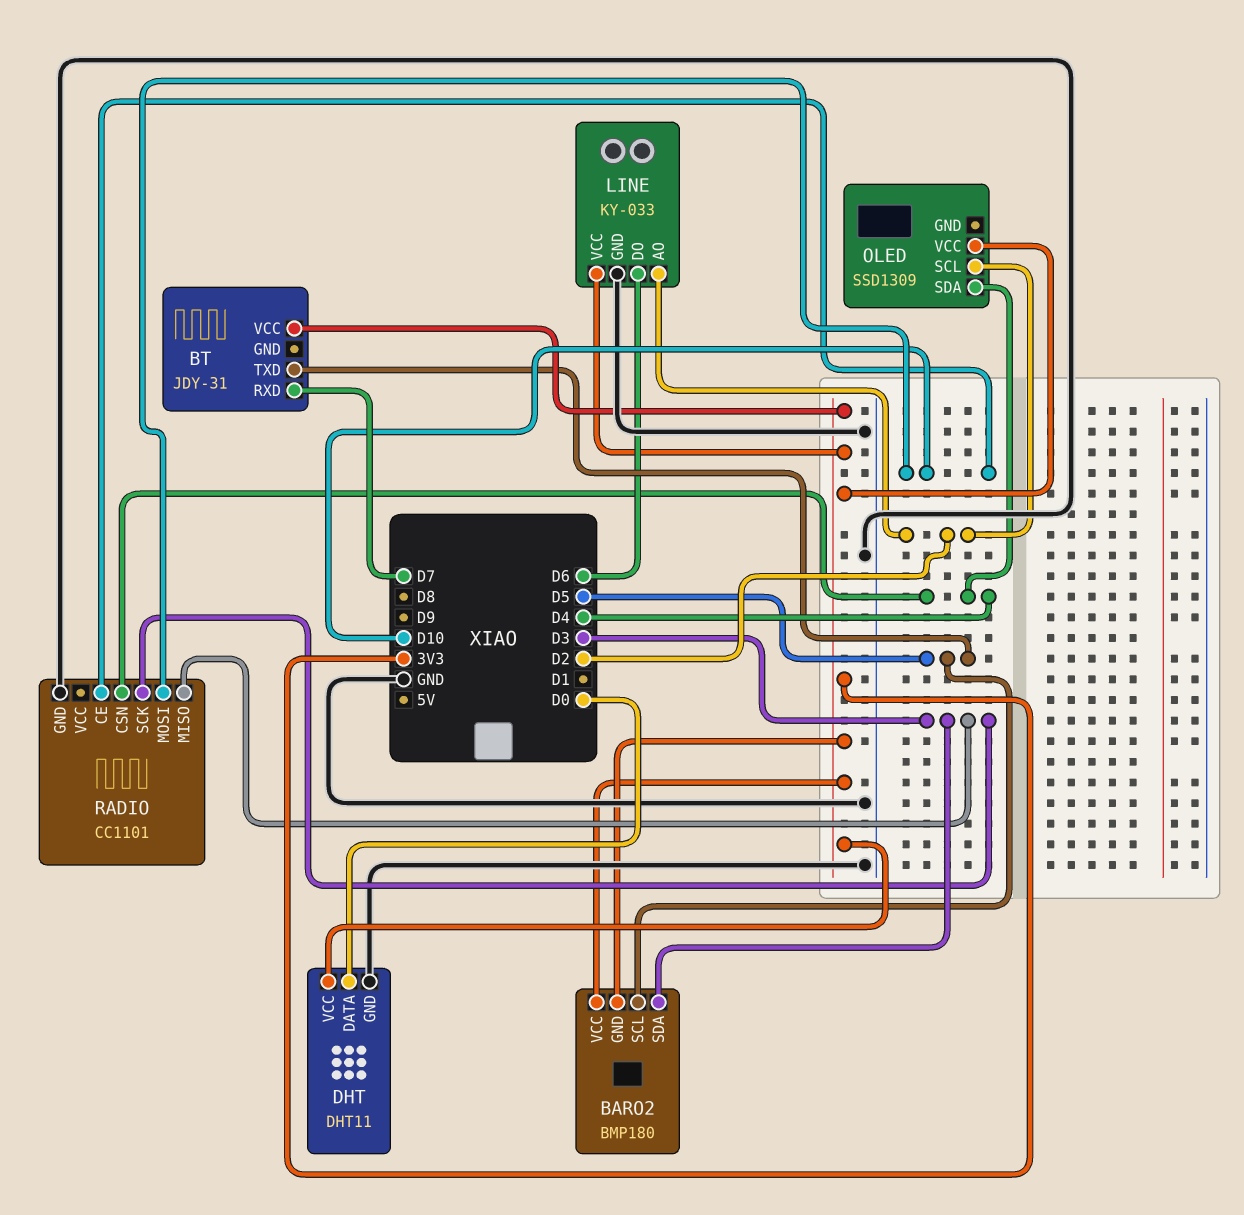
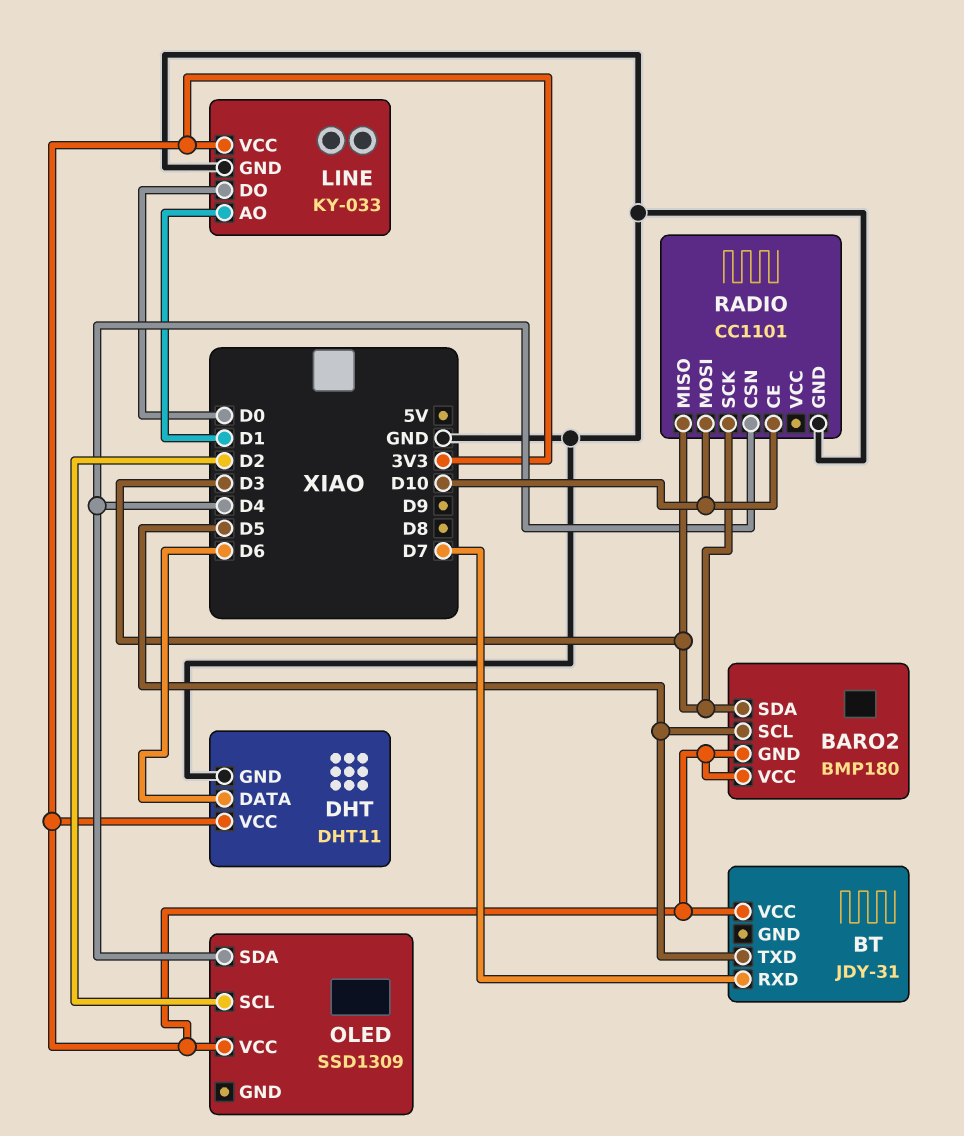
DHT pin DATA: D0 -> D6
LINE pin AO: D2 -> D1
LINE pin DO: D6 -> D0

